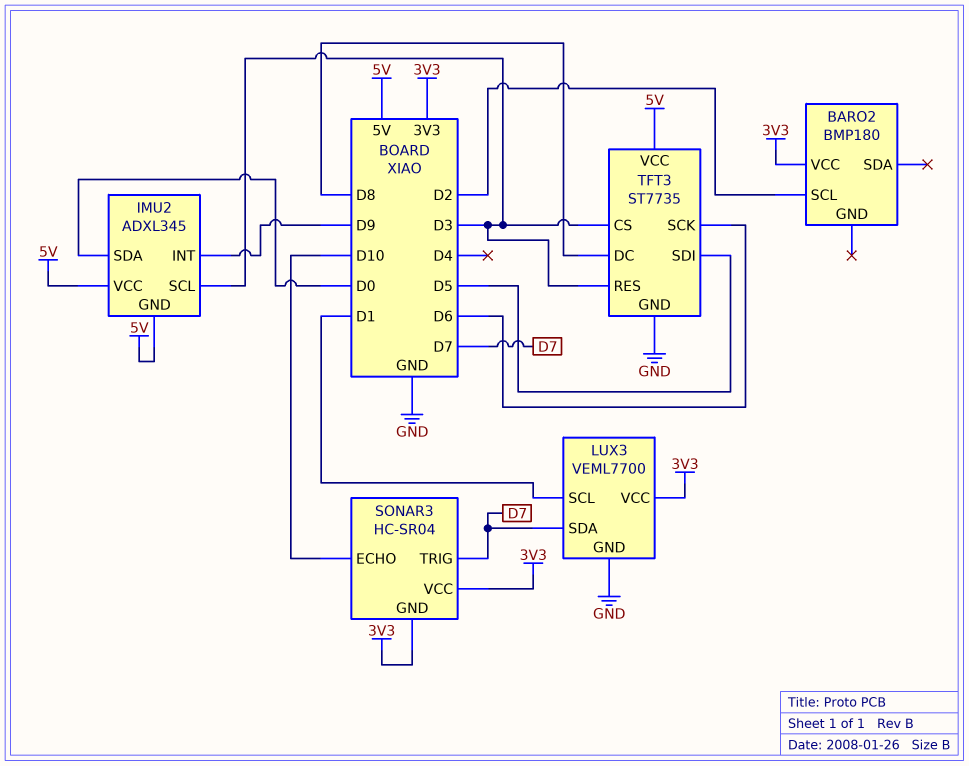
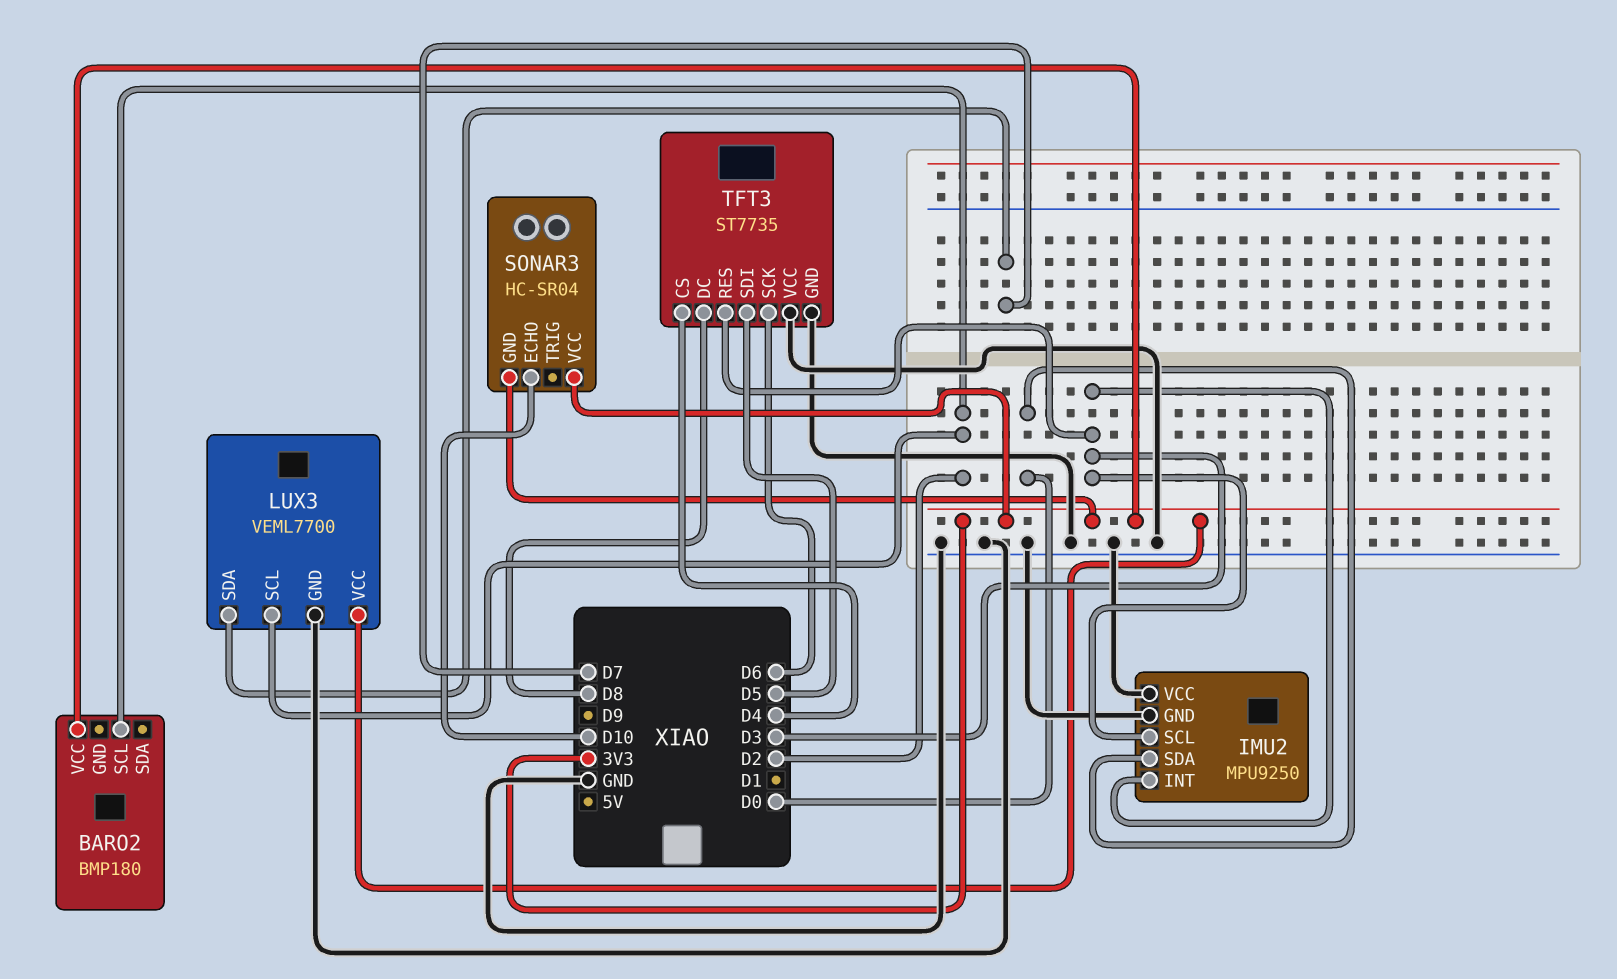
IMU2: ADXL345 -> MPU9250
IMU2 pin GND: 5V -> GND
IMU2 pin INT: D9 -> D3
IMU2 pin VCC: 5V -> GND
LUX3 pin SCL: D1 -> D2
SONAR3 pin TRIG: D7 -> none
TFT3 pin CS: D3 -> D4
TFT3 pin VCC: 5V -> GND

